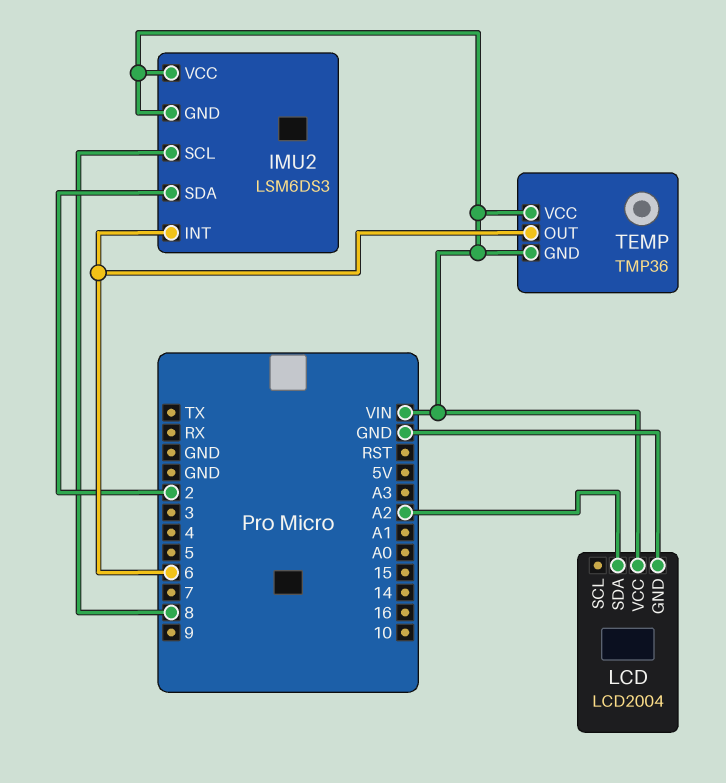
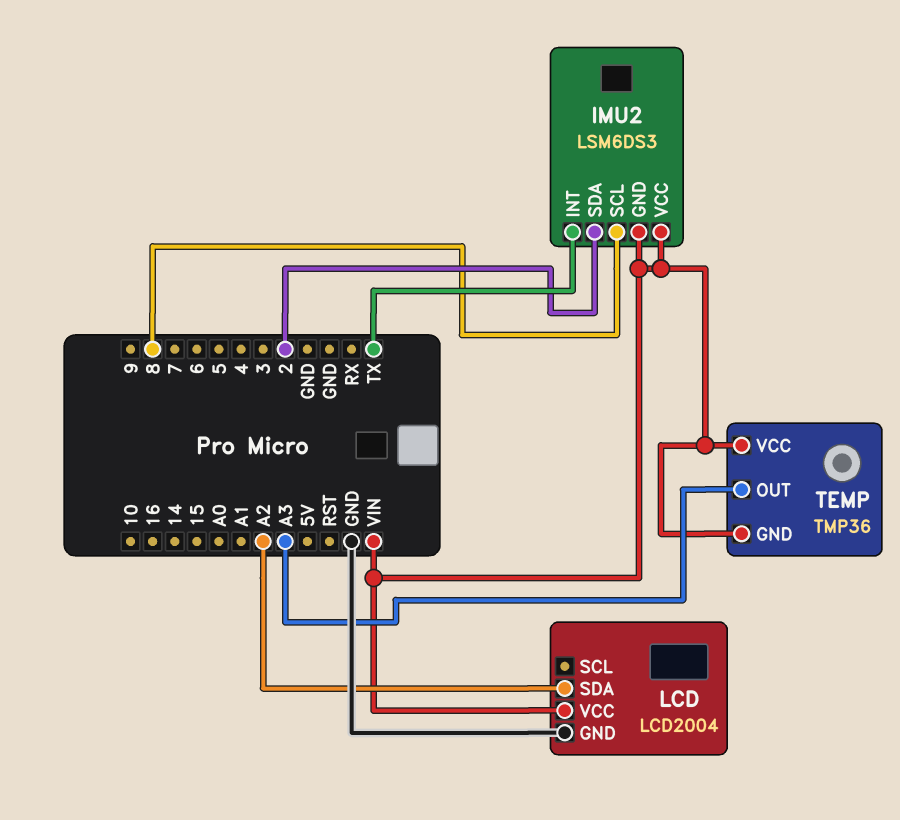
IMU2 pin INT: 6 -> TX
TEMP pin OUT: 6 -> A3

